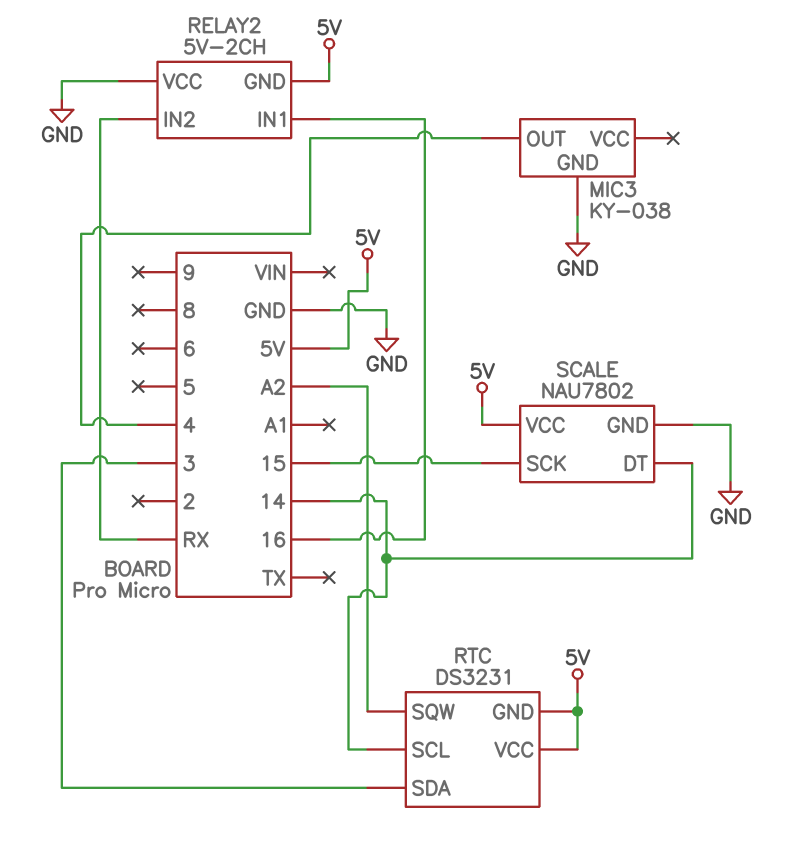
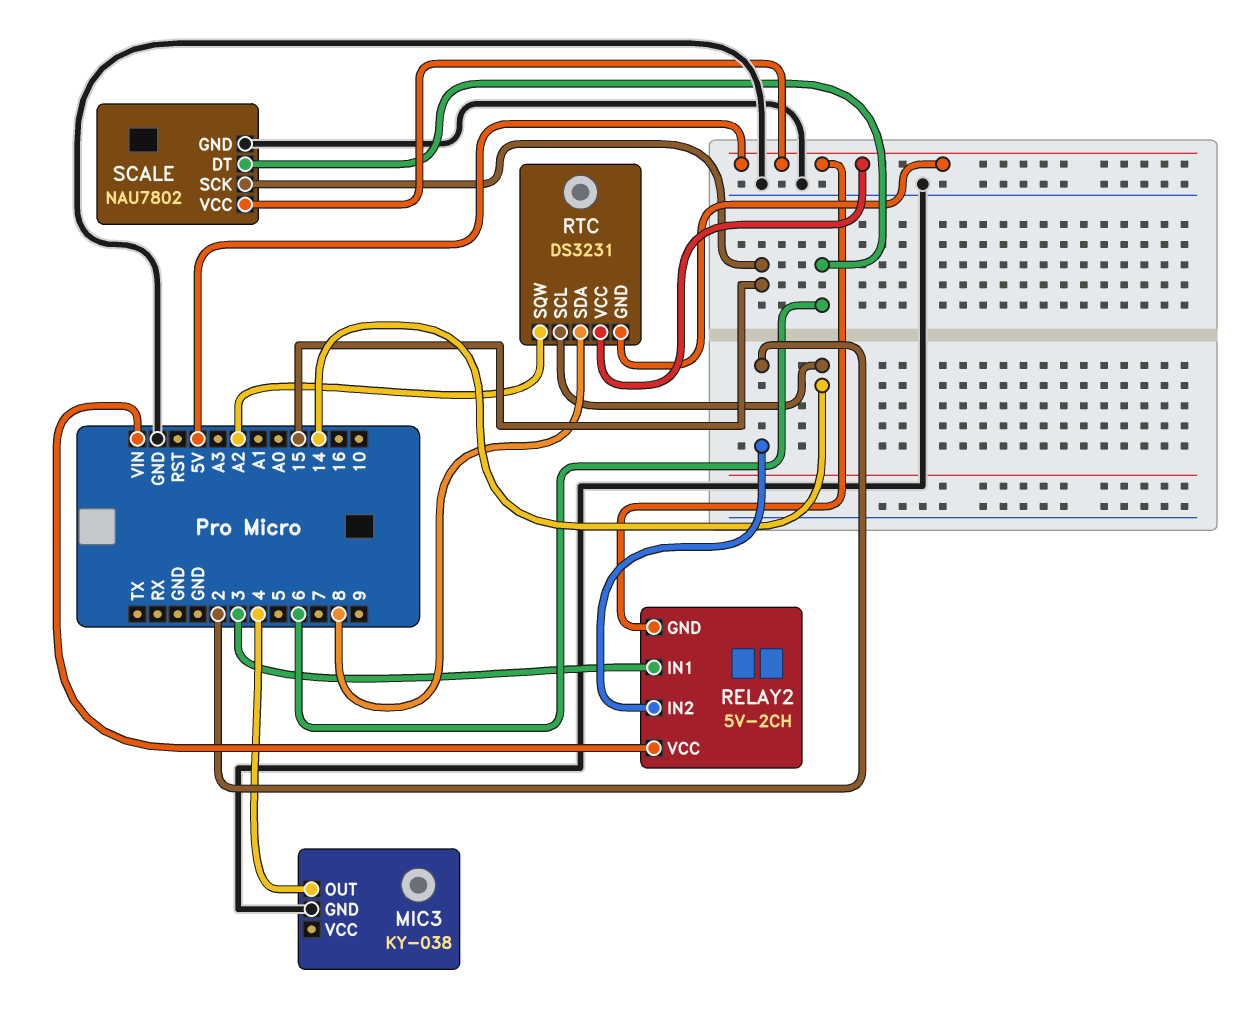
RELAY2 pin IN1: 16 -> 3
RELAY2 pin IN2: RX -> 2
RELAY2 pin VCC: GND -> VIN
RTC pin SDA: 3 -> 8
SCALE pin DT: 14 -> 6

